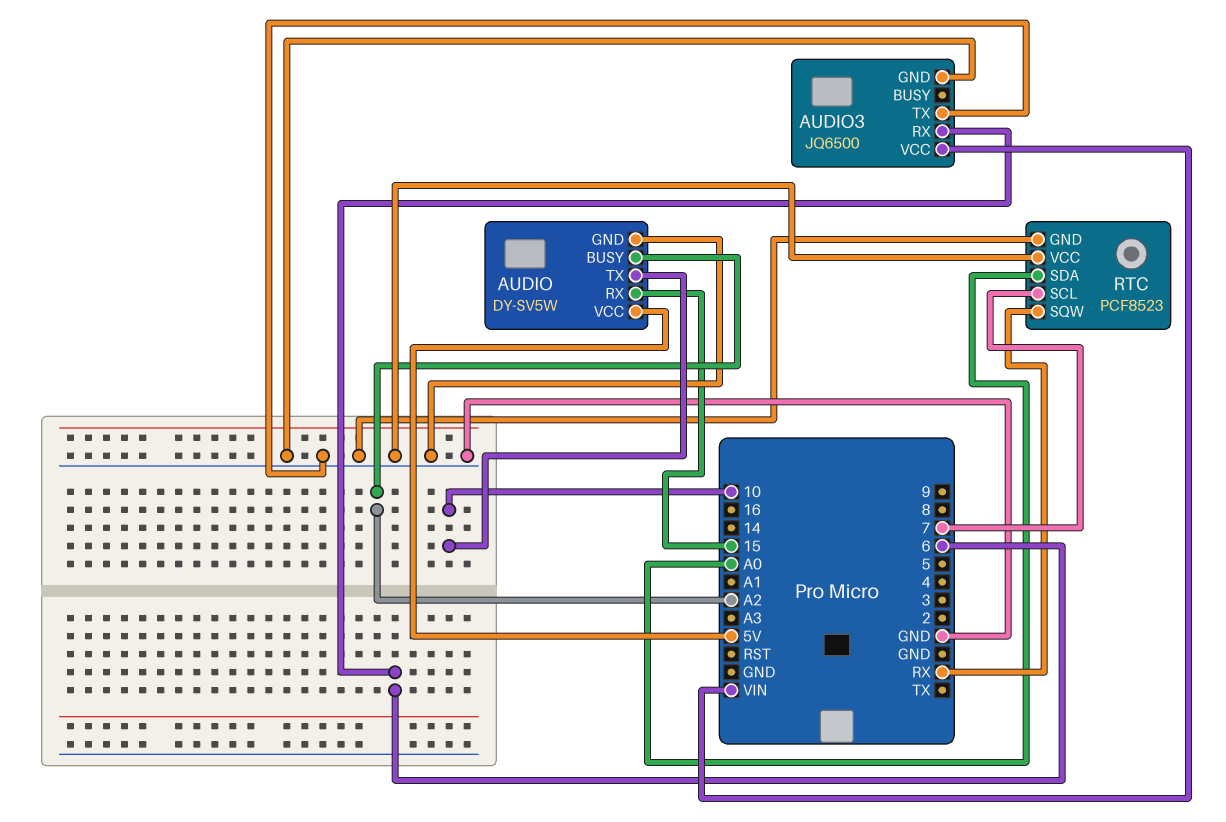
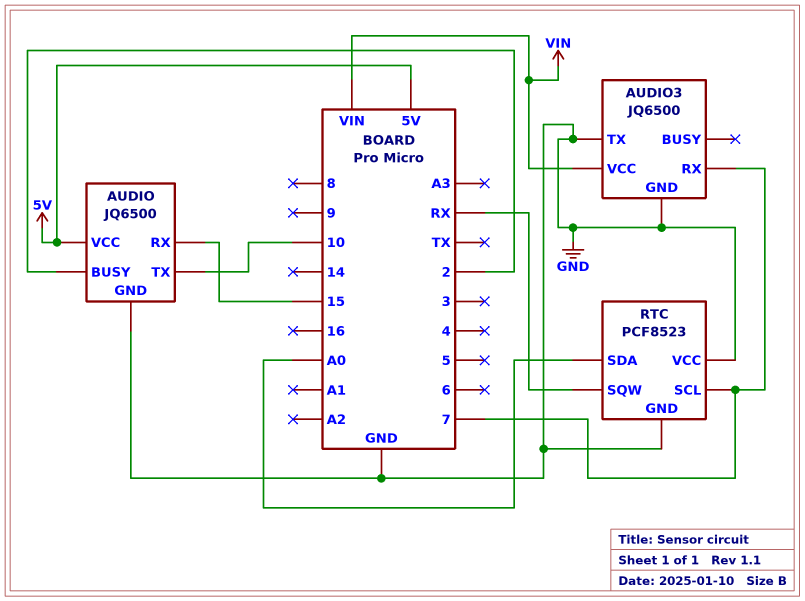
AUDIO: DY-SV5W -> JQ6500
AUDIO pin BUSY: A2 -> 2
AUDIO3 pin RX: 6 -> 7

